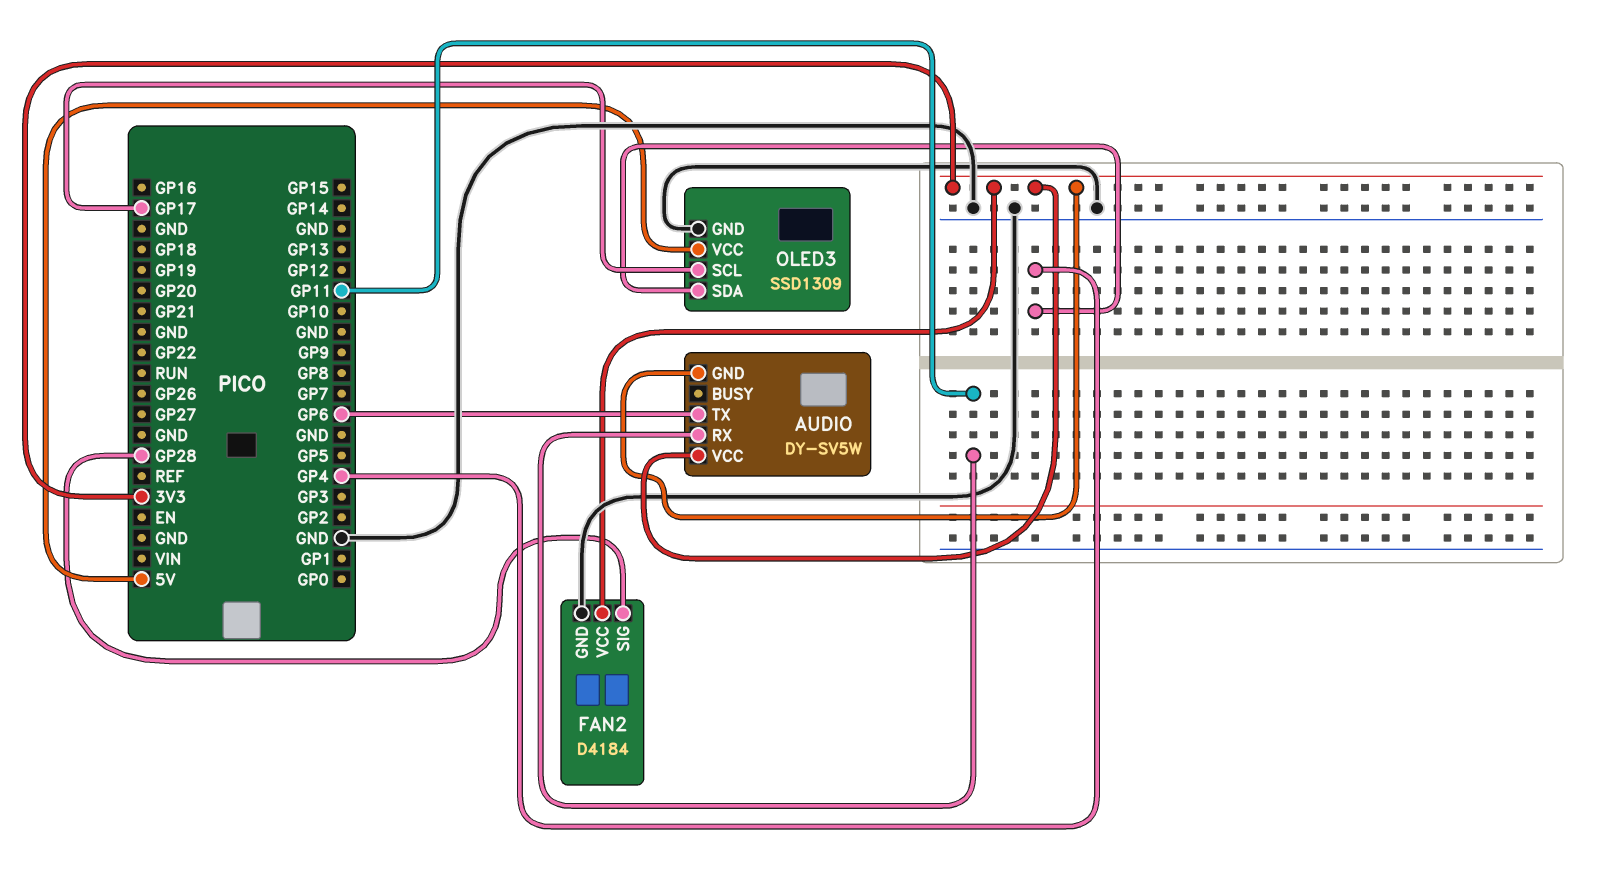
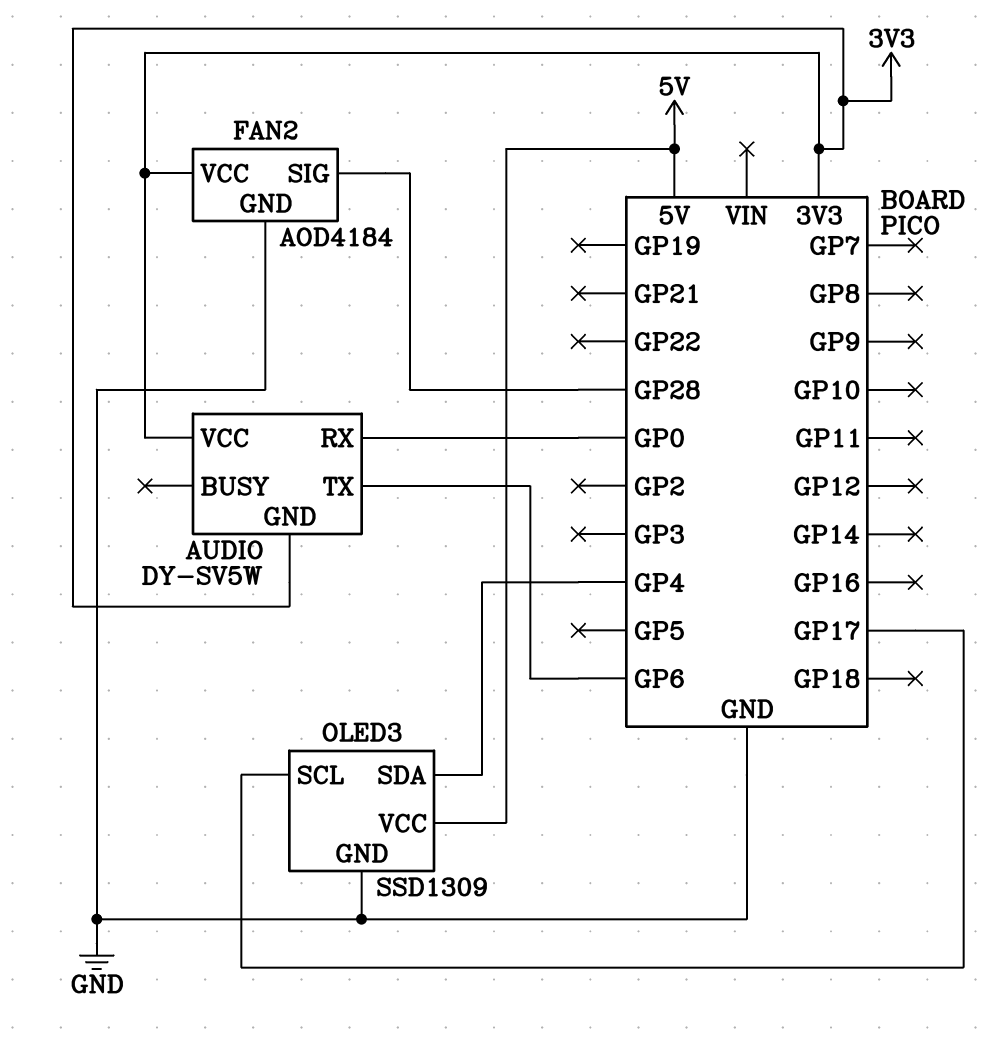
AUDIO pin RX: GP11 -> GP0
FAN2: D4184 -> AOD4184

